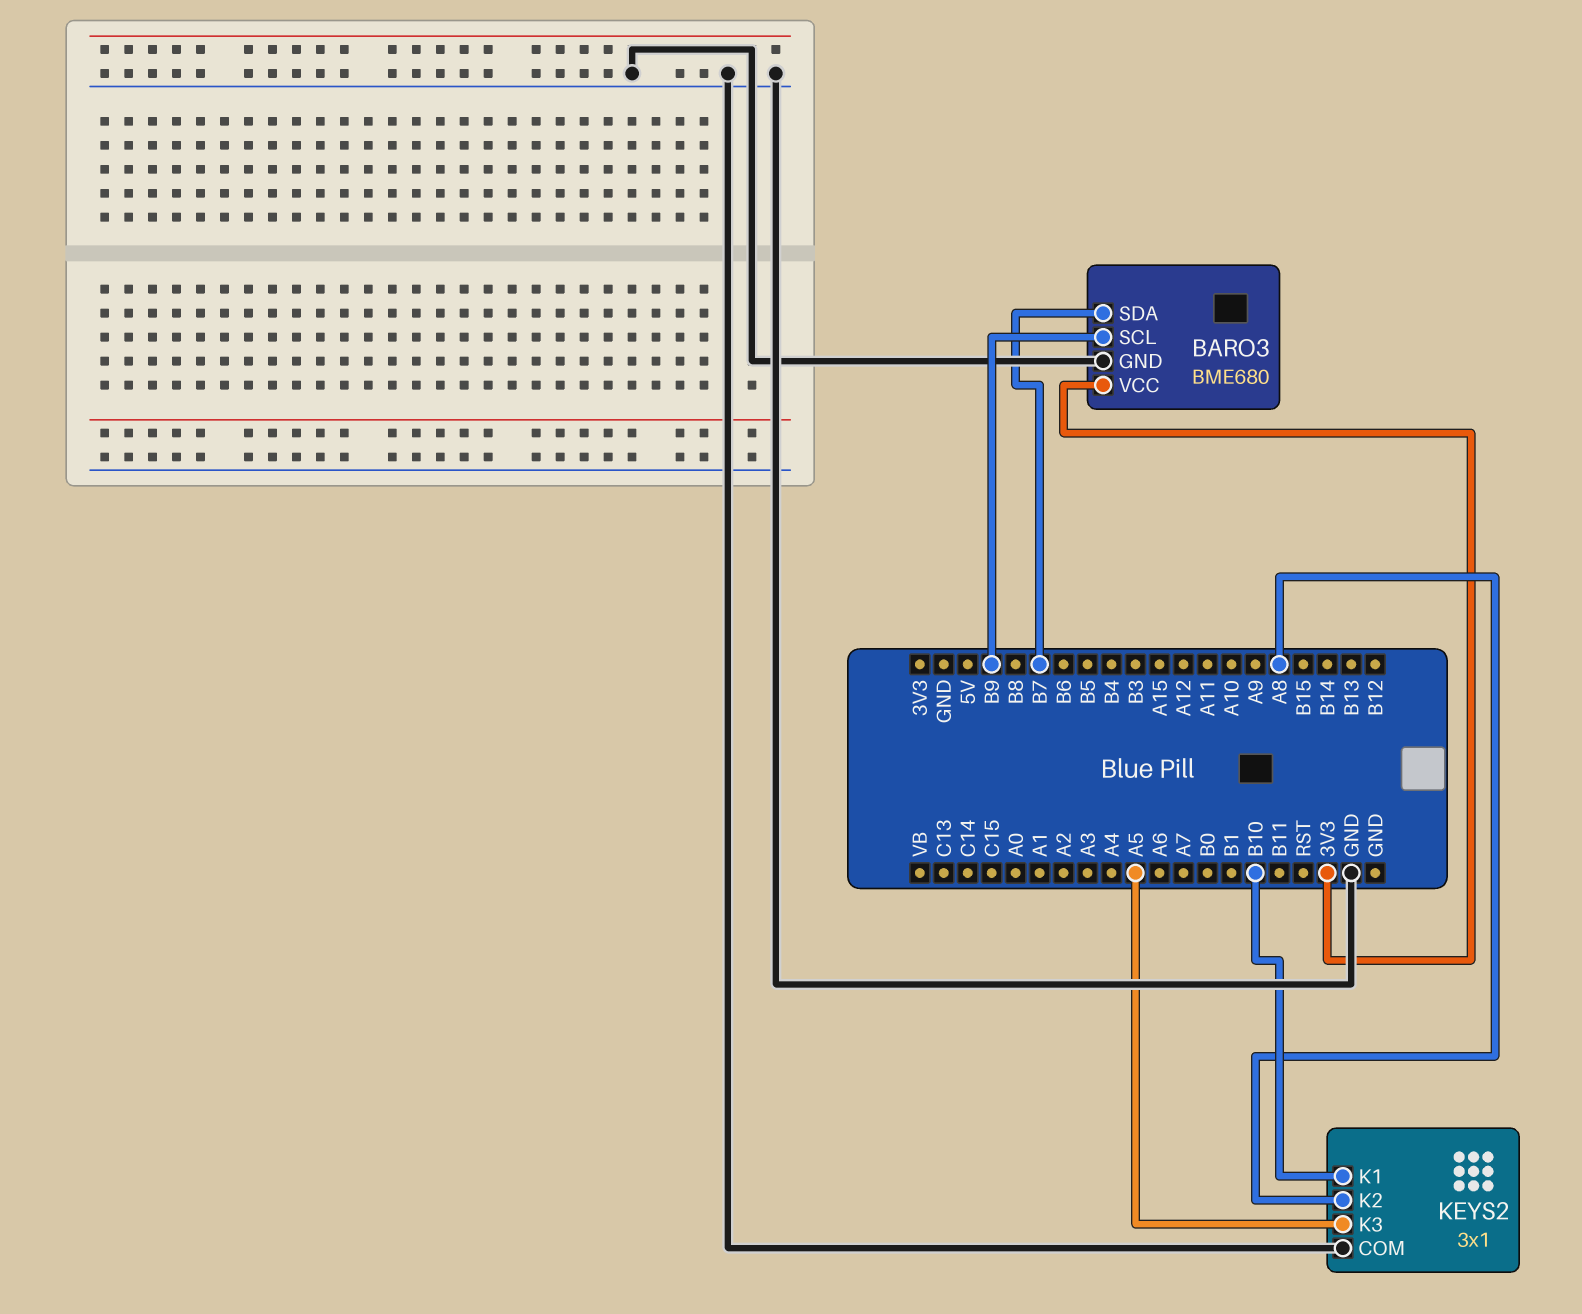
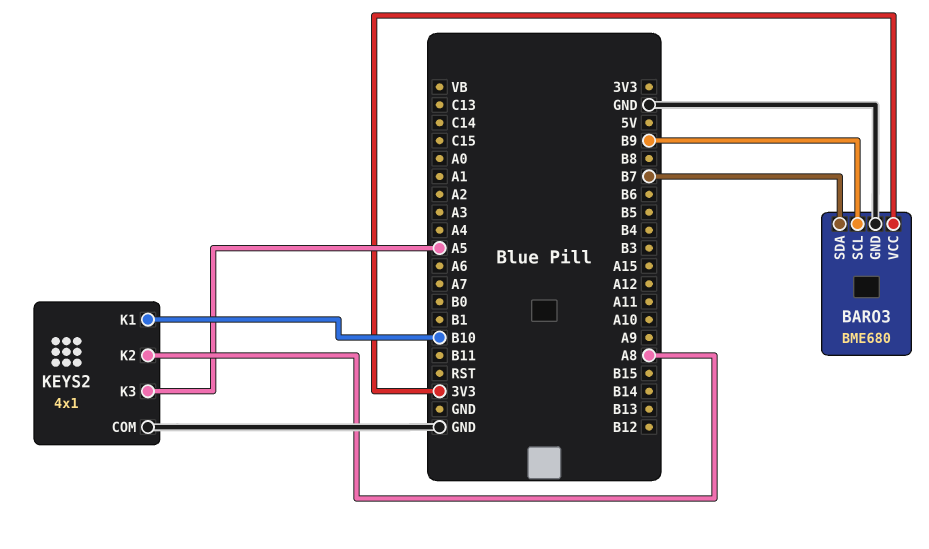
KEYS2: 3x1 -> 4x1

